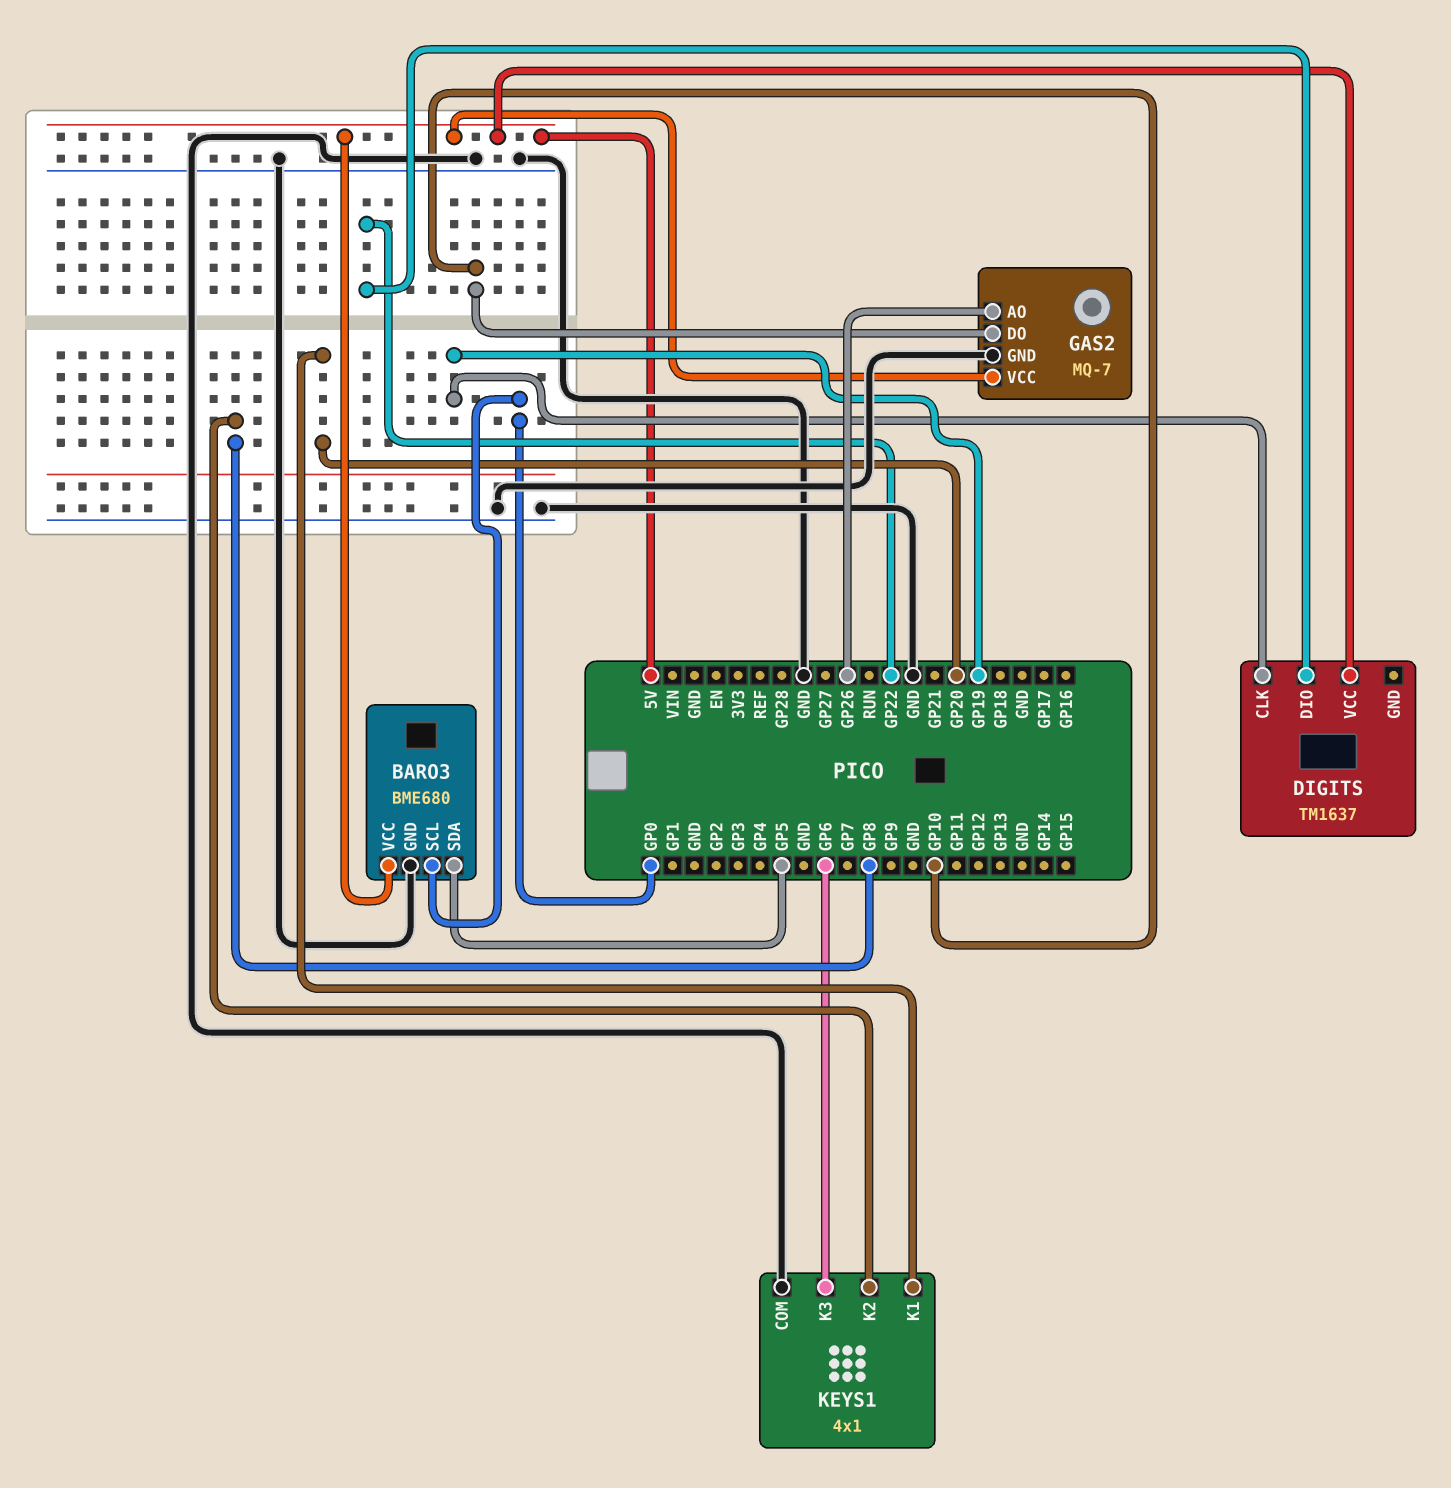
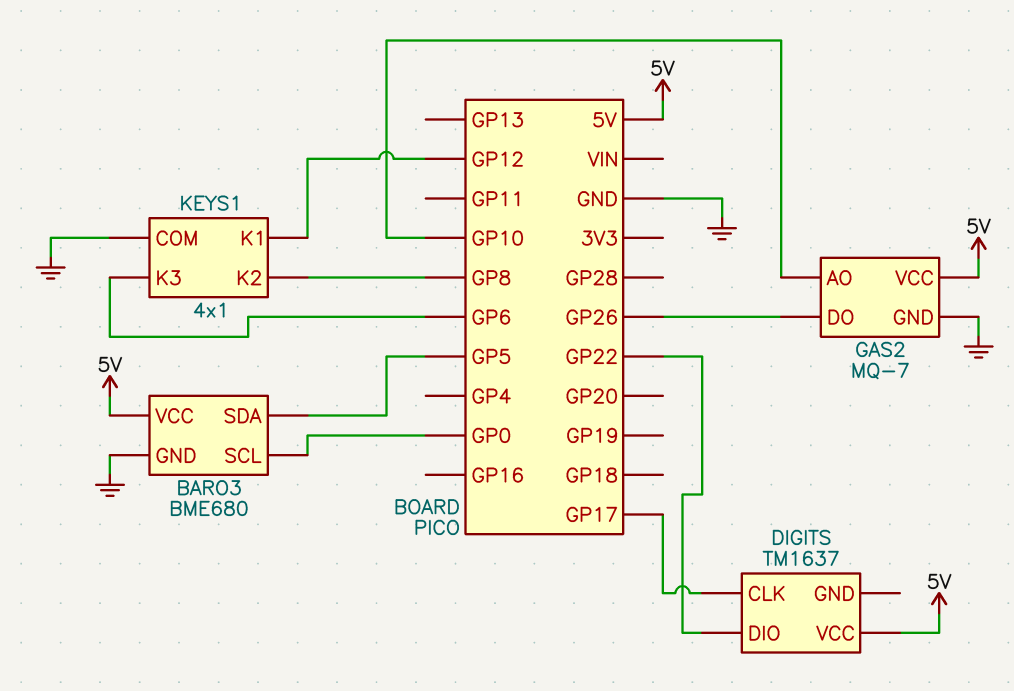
DIGITS pin CLK: GP19 -> GP17
GAS2 pin AO: GP26 -> GP10
GAS2 pin DO: GP10 -> GP26
KEYS1 pin K1: GP20 -> GP12

